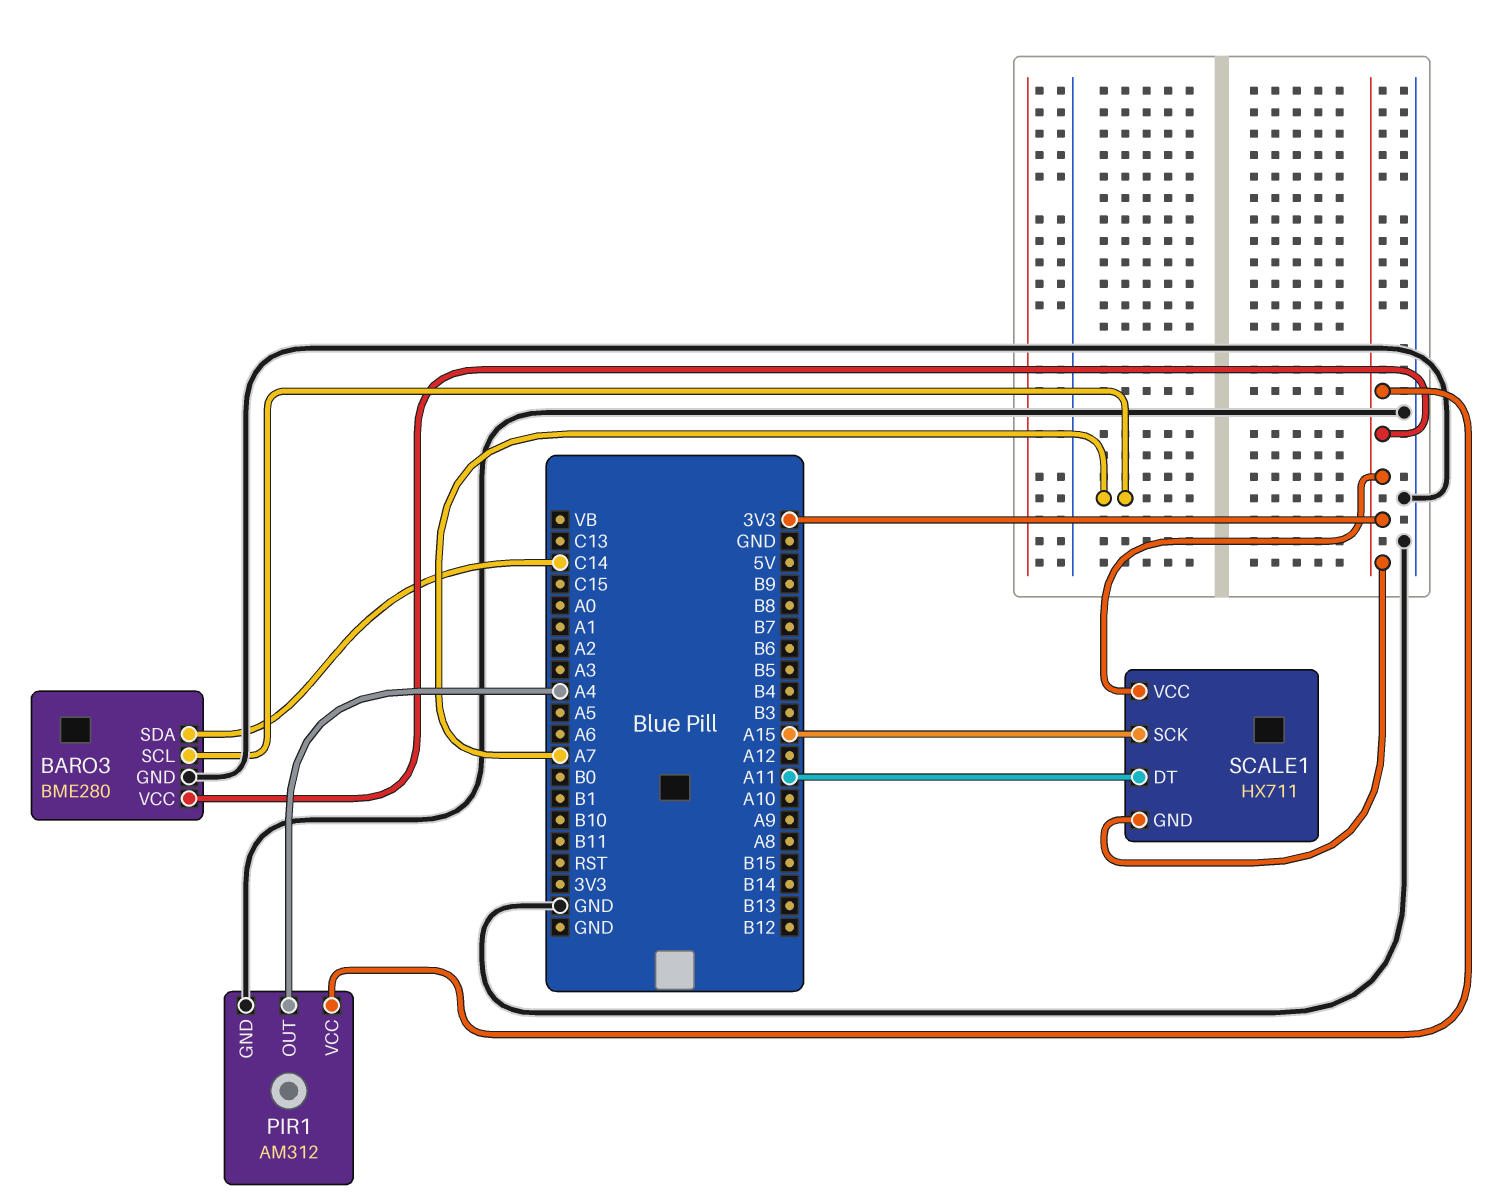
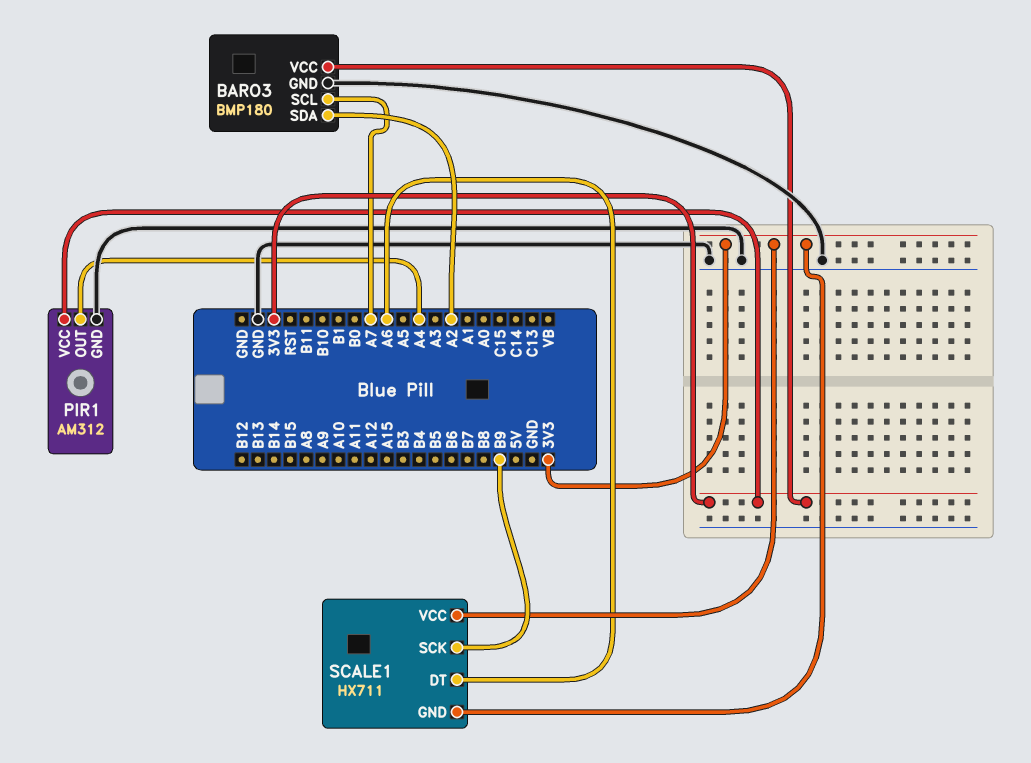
BARO3: BME280 -> BMP180
BARO3 pin SDA: C14 -> A2
SCALE1 pin DT: A11 -> A6
SCALE1 pin SCK: A15 -> B9

